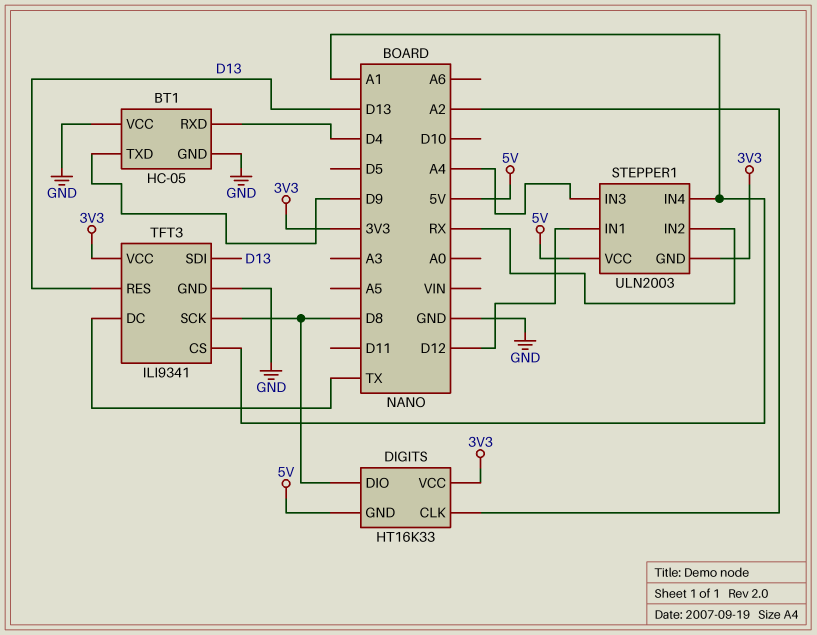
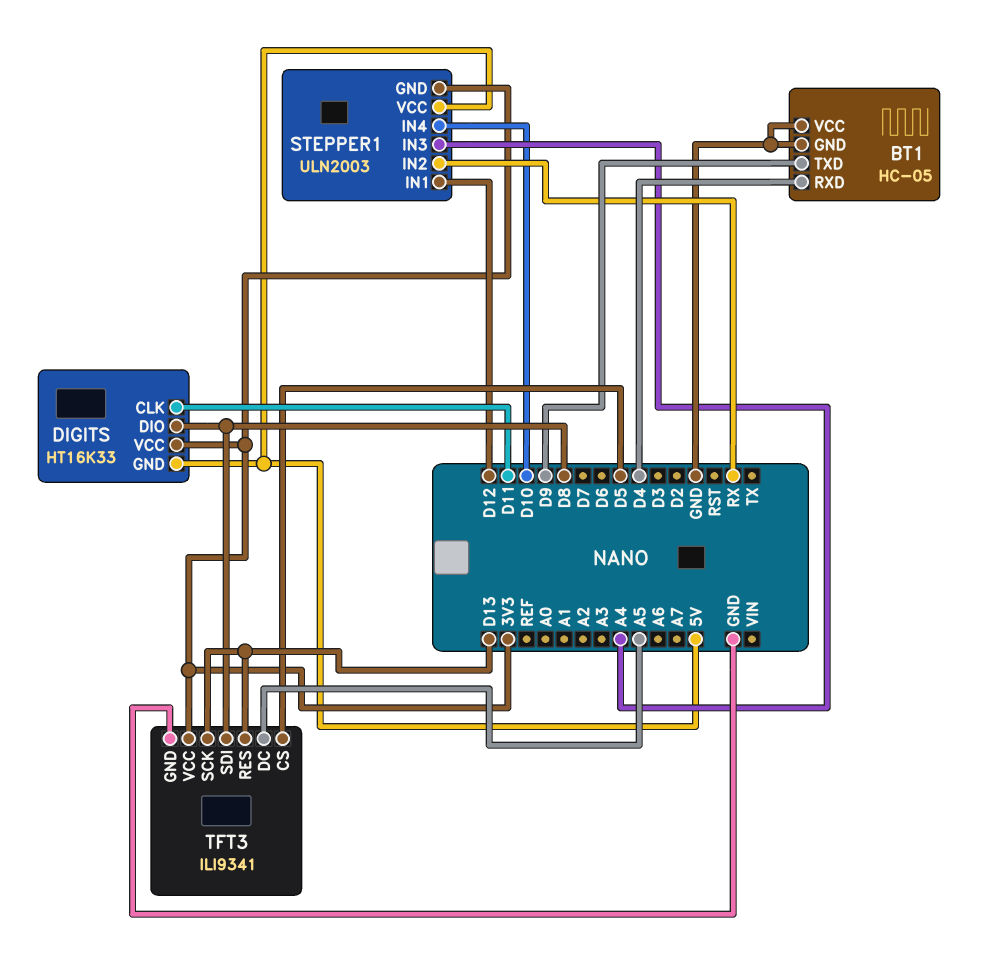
DIGITS pin CLK: A2 -> D11
STEPPER1 pin IN4: A1 -> D10
TFT3 pin CS: A1 -> D5
TFT3 pin DC: TX -> A5
TFT3 pin SCK: D8 -> D13
TFT3 pin SDI: D13 -> D8

